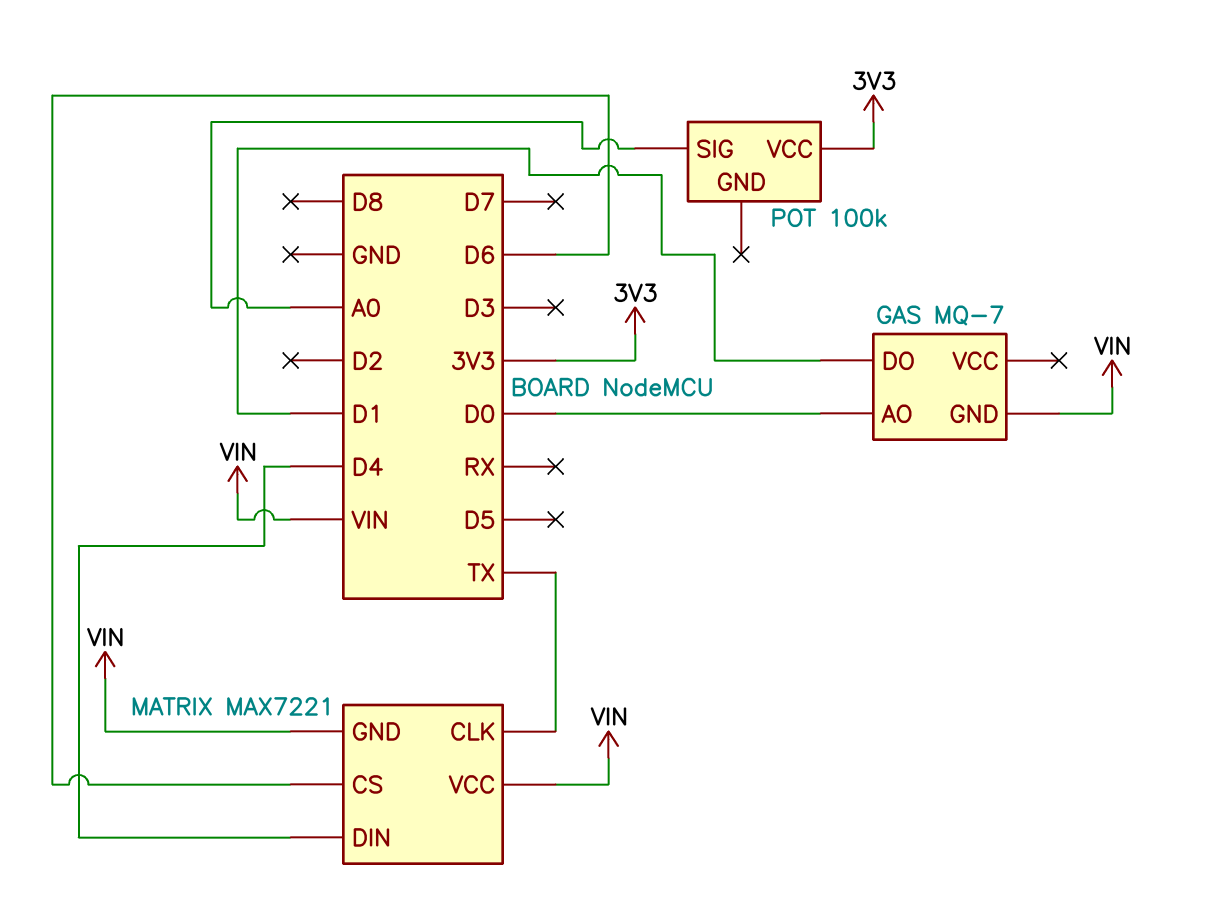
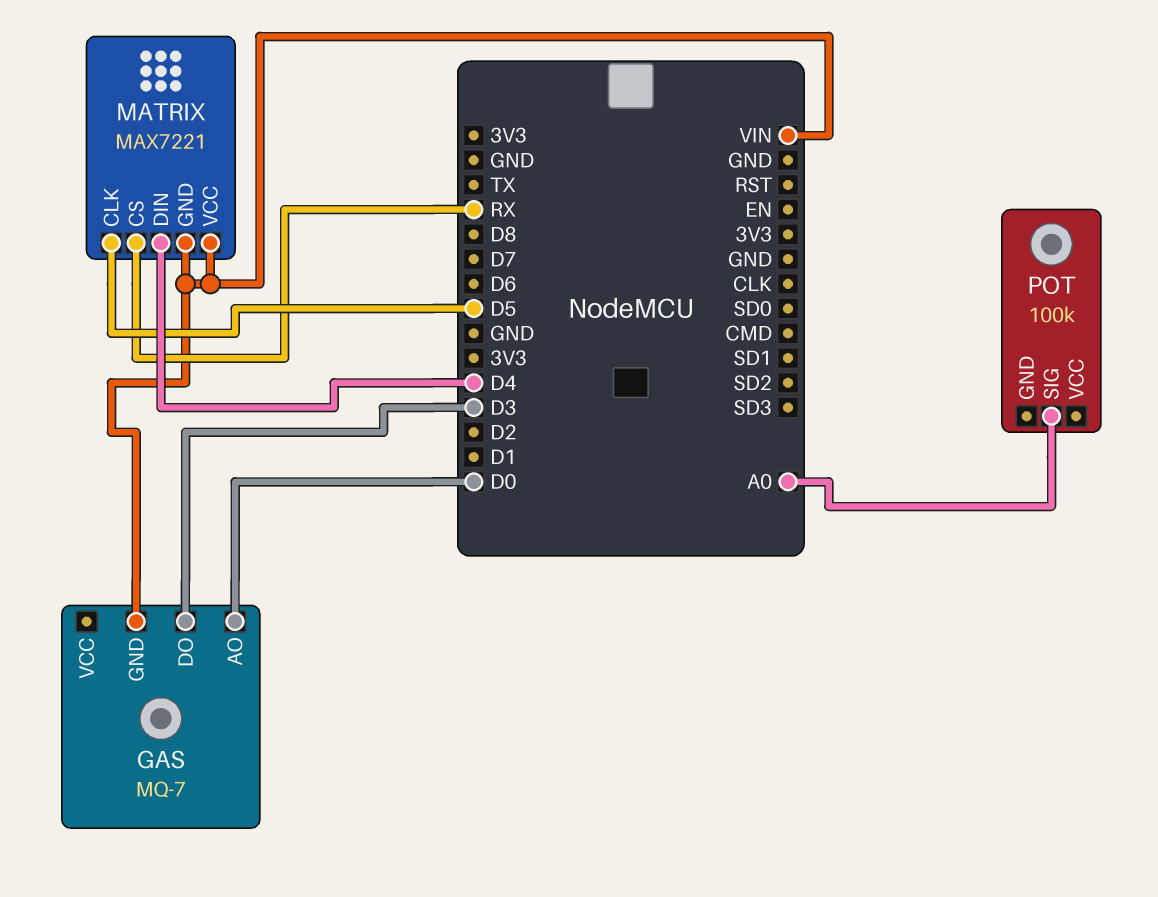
GAS pin DO: D1 -> D3
MATRIX pin CLK: TX -> D5
MATRIX pin CS: D6 -> RX
POT pin VCC: 3V3 -> none

